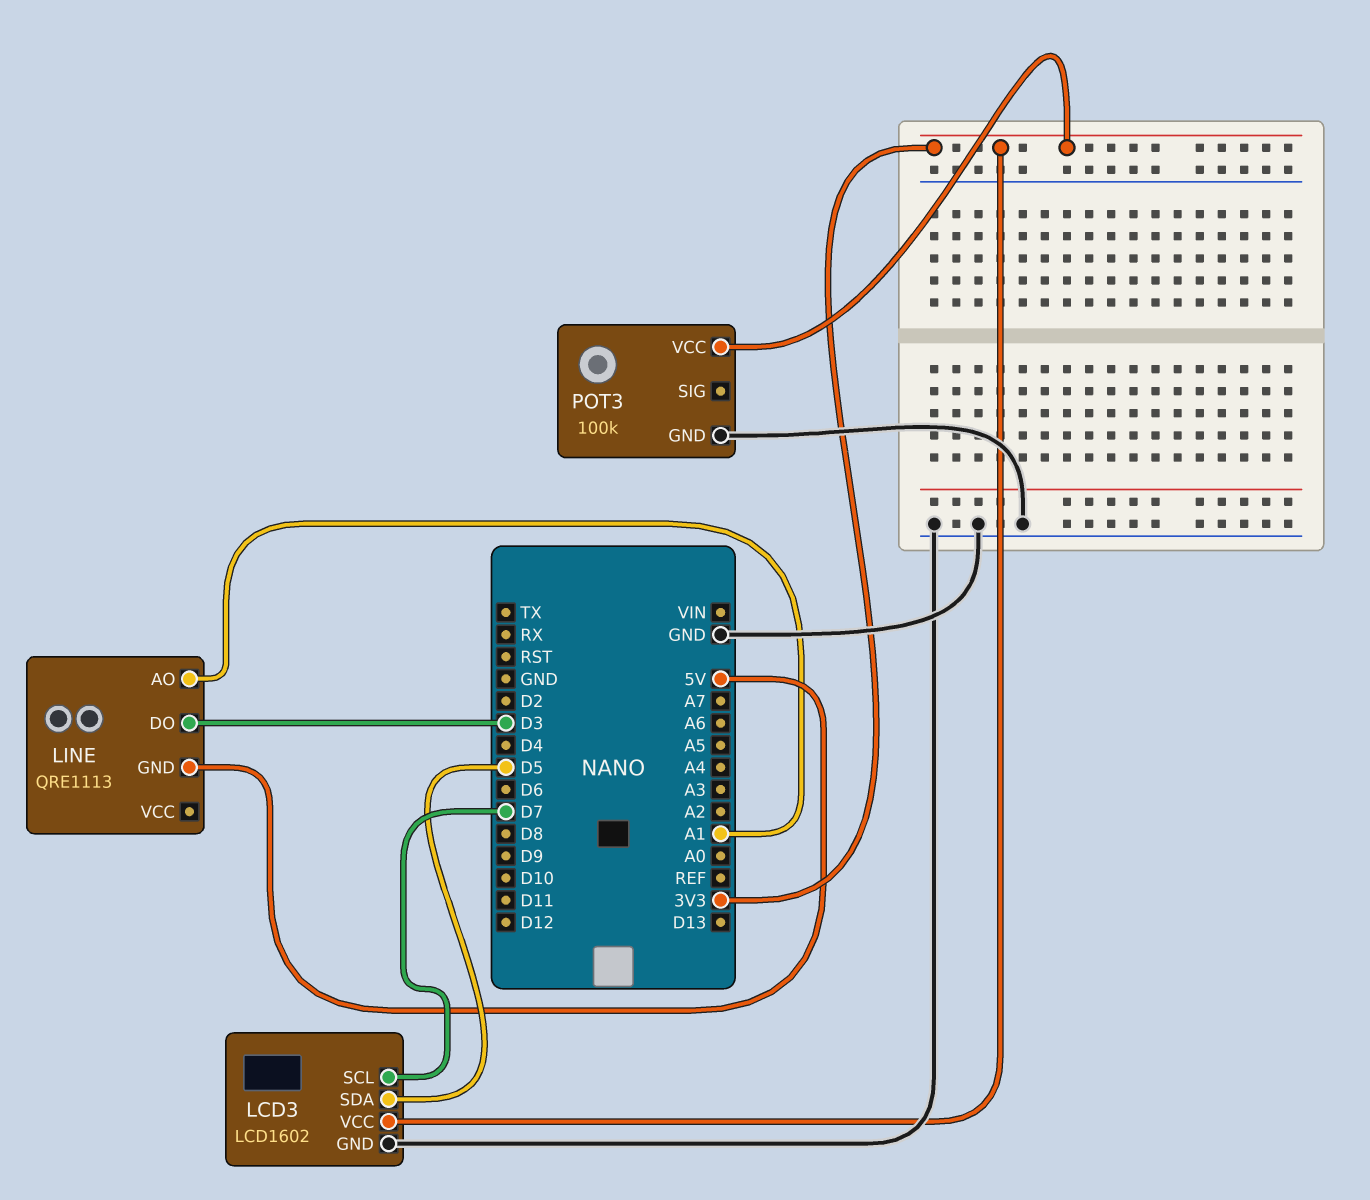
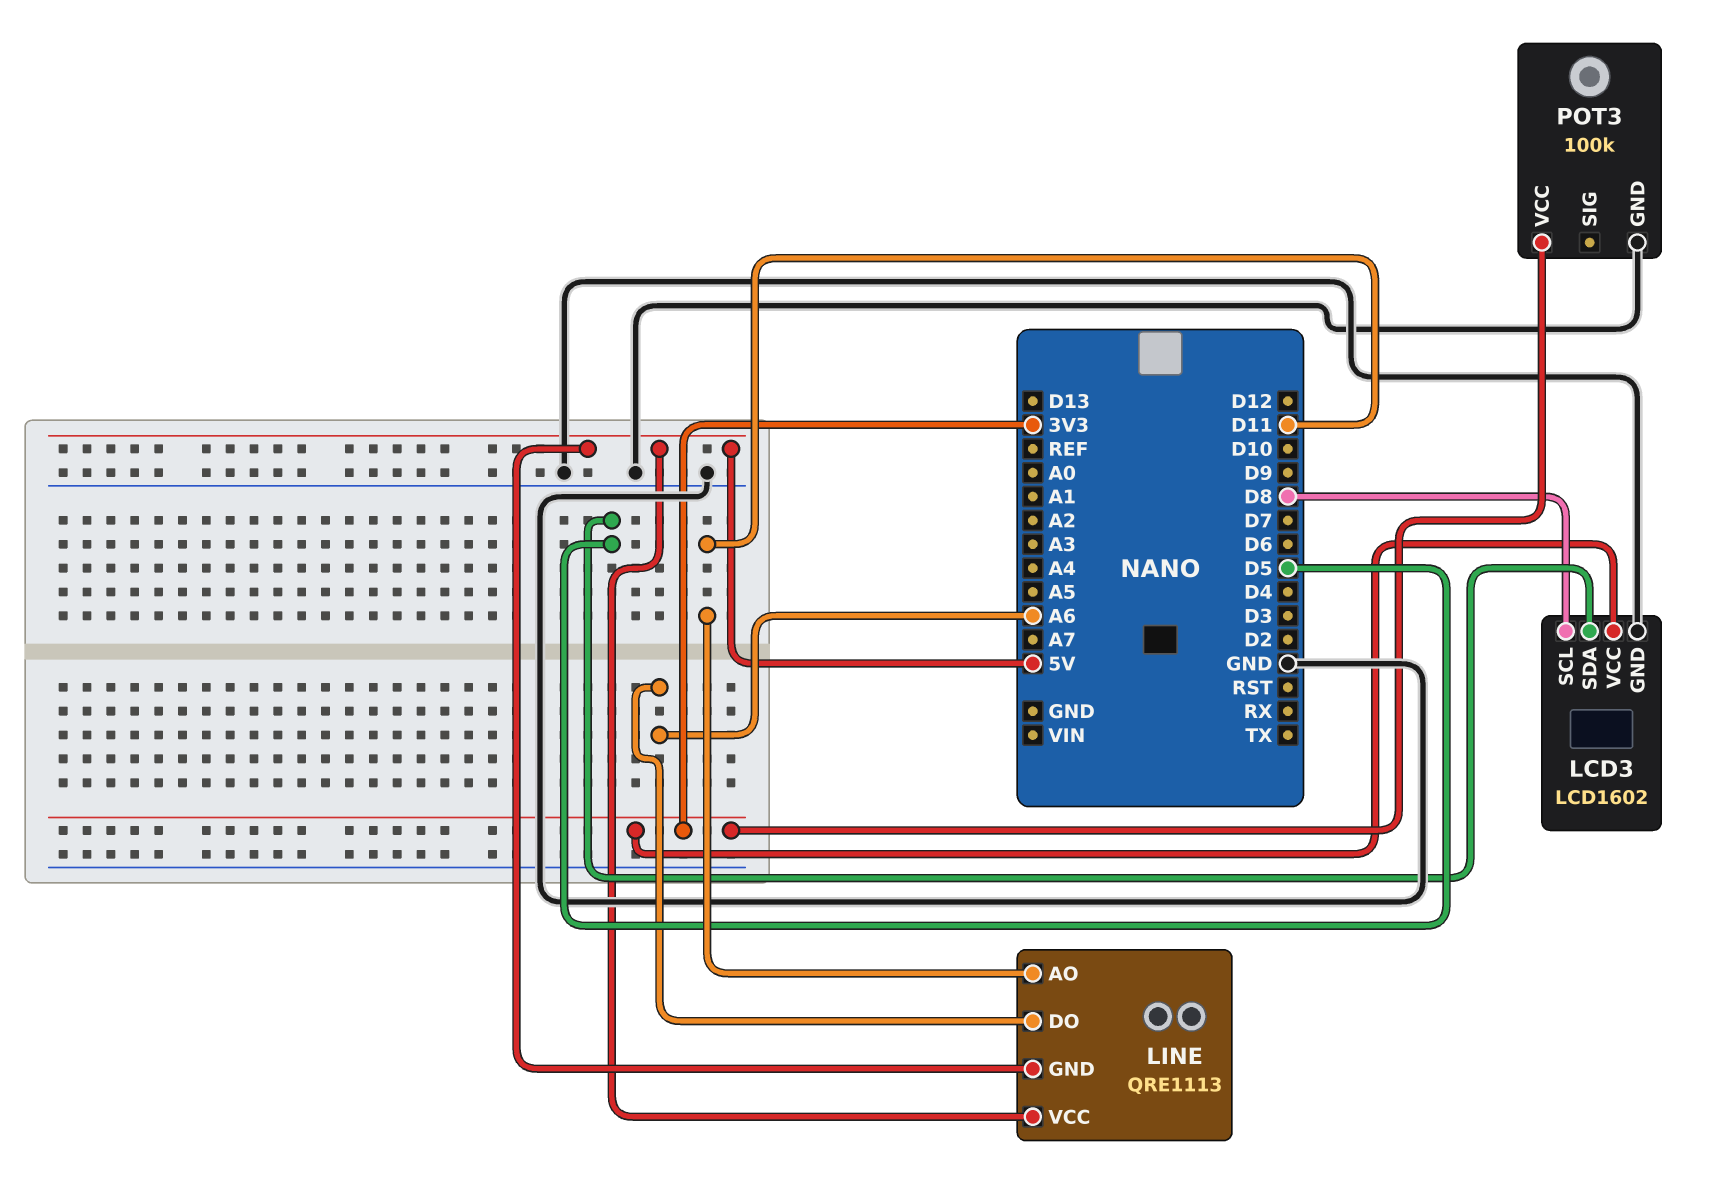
LCD3 pin SCL: D7 -> D8
LINE pin AO: A1 -> D11
LINE pin DO: D3 -> A6
LINE pin VCC: none -> 5V

